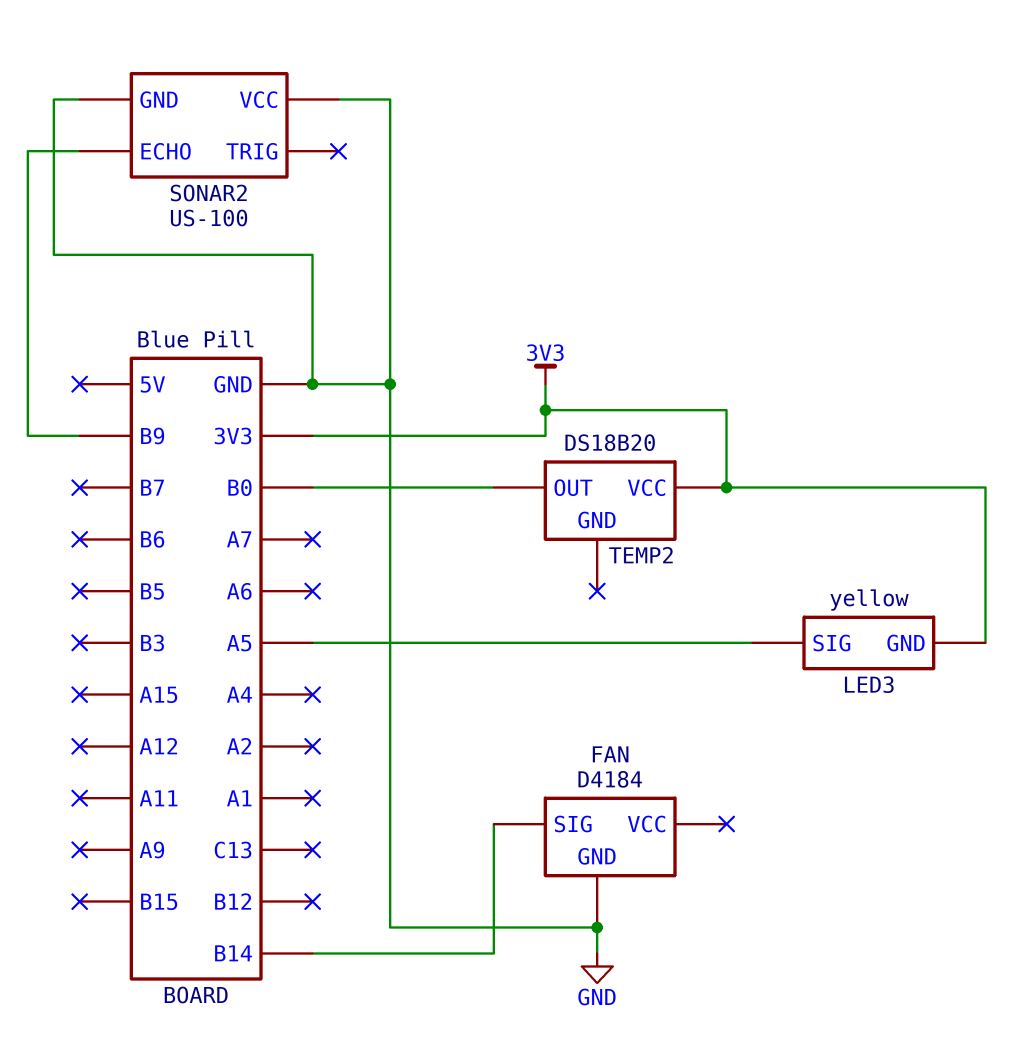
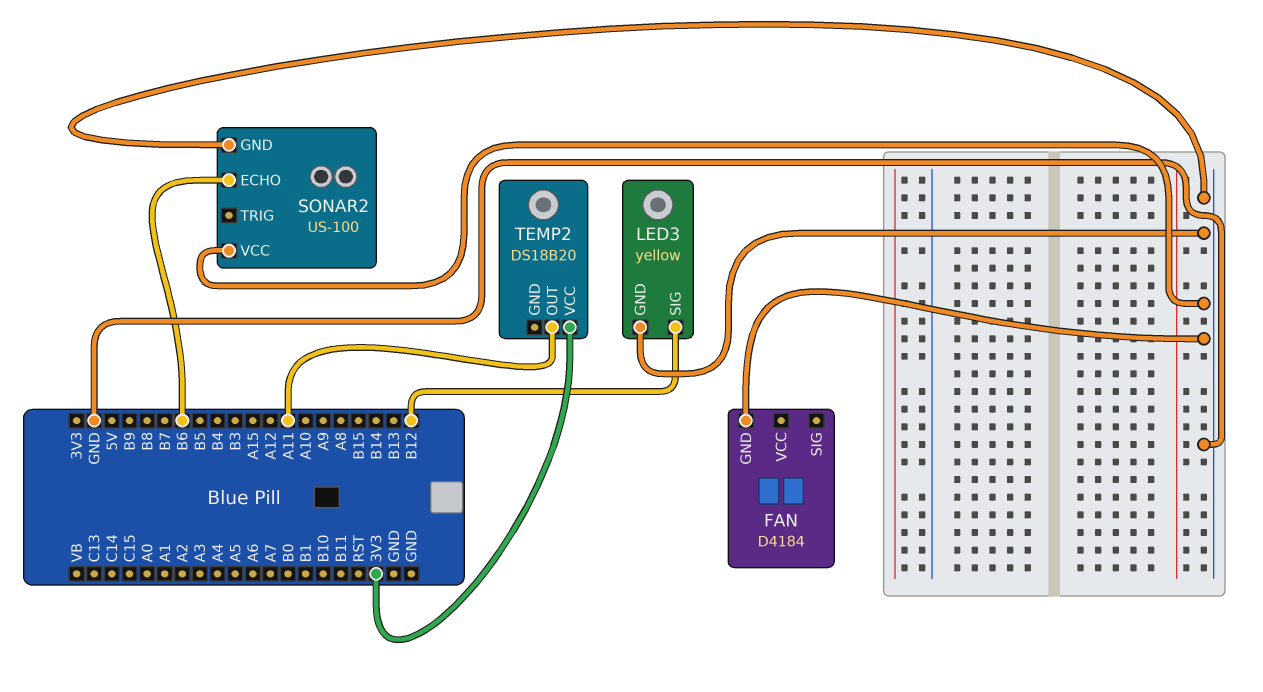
FAN pin SIG: B14 -> none
LED3 pin GND: 3V3 -> GND
LED3 pin SIG: A5 -> B12
SONAR2 pin ECHO: B9 -> B6
TEMP2 pin OUT: B0 -> A11

